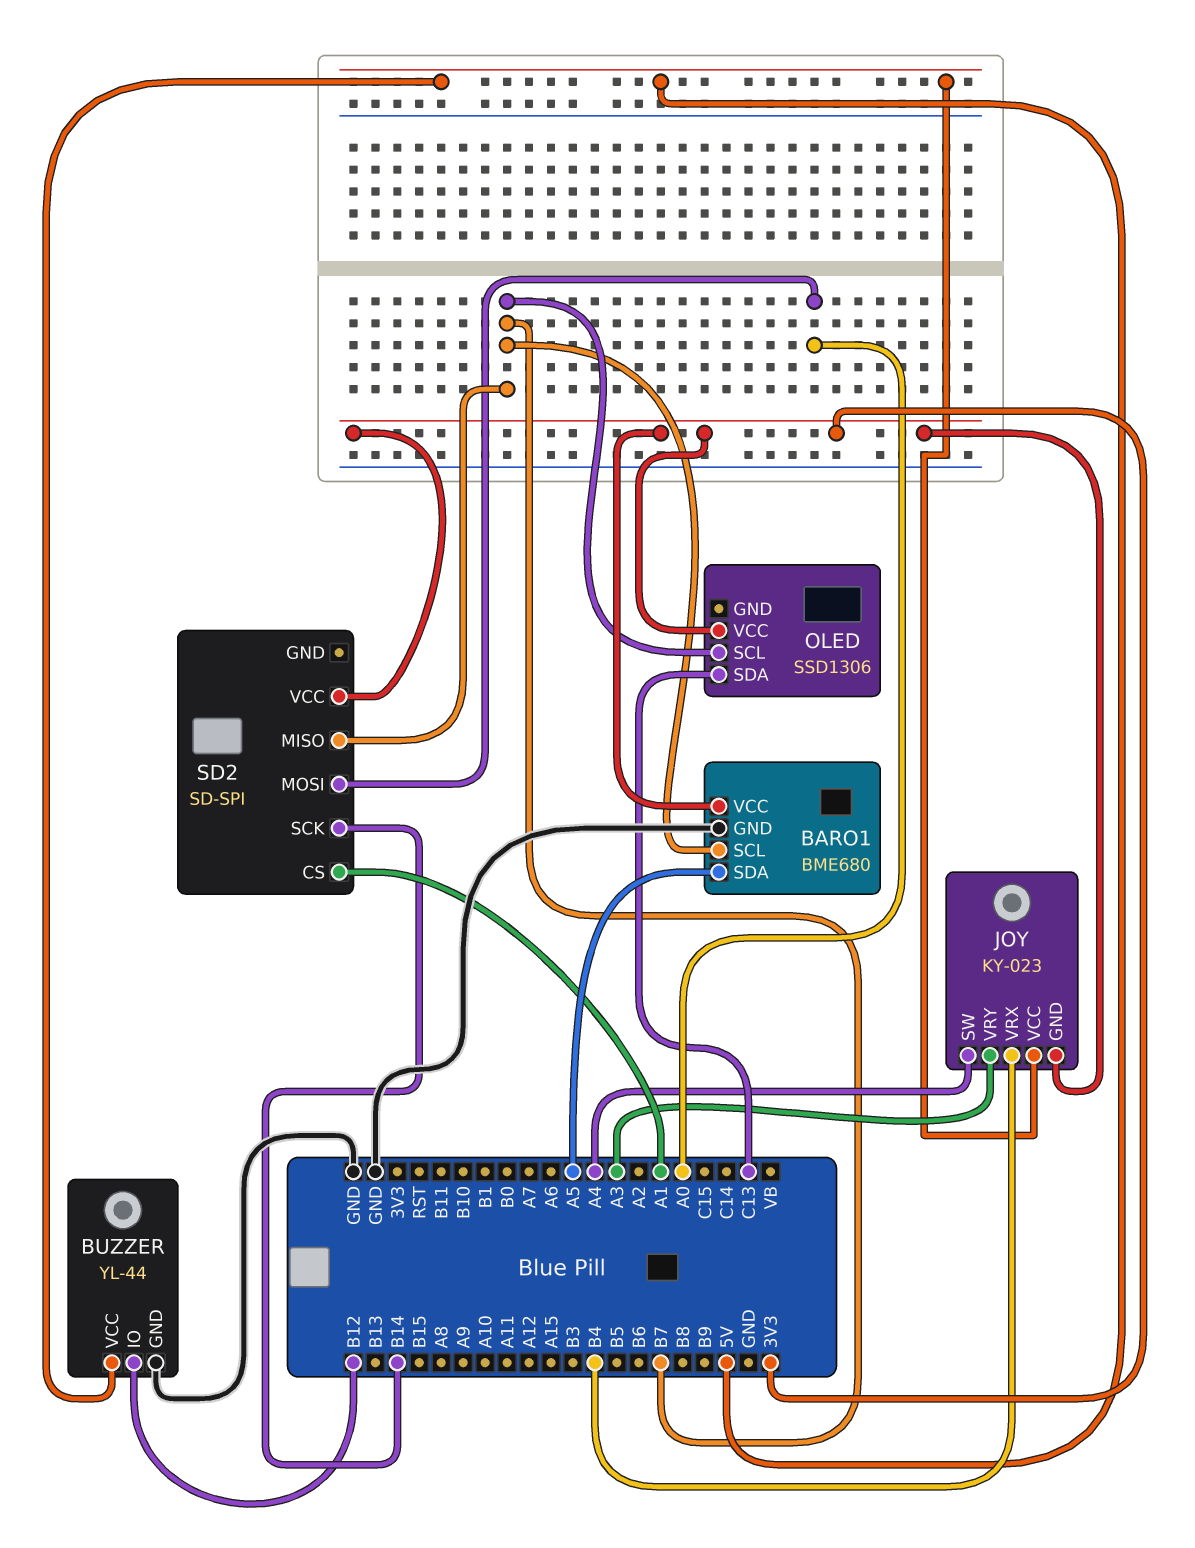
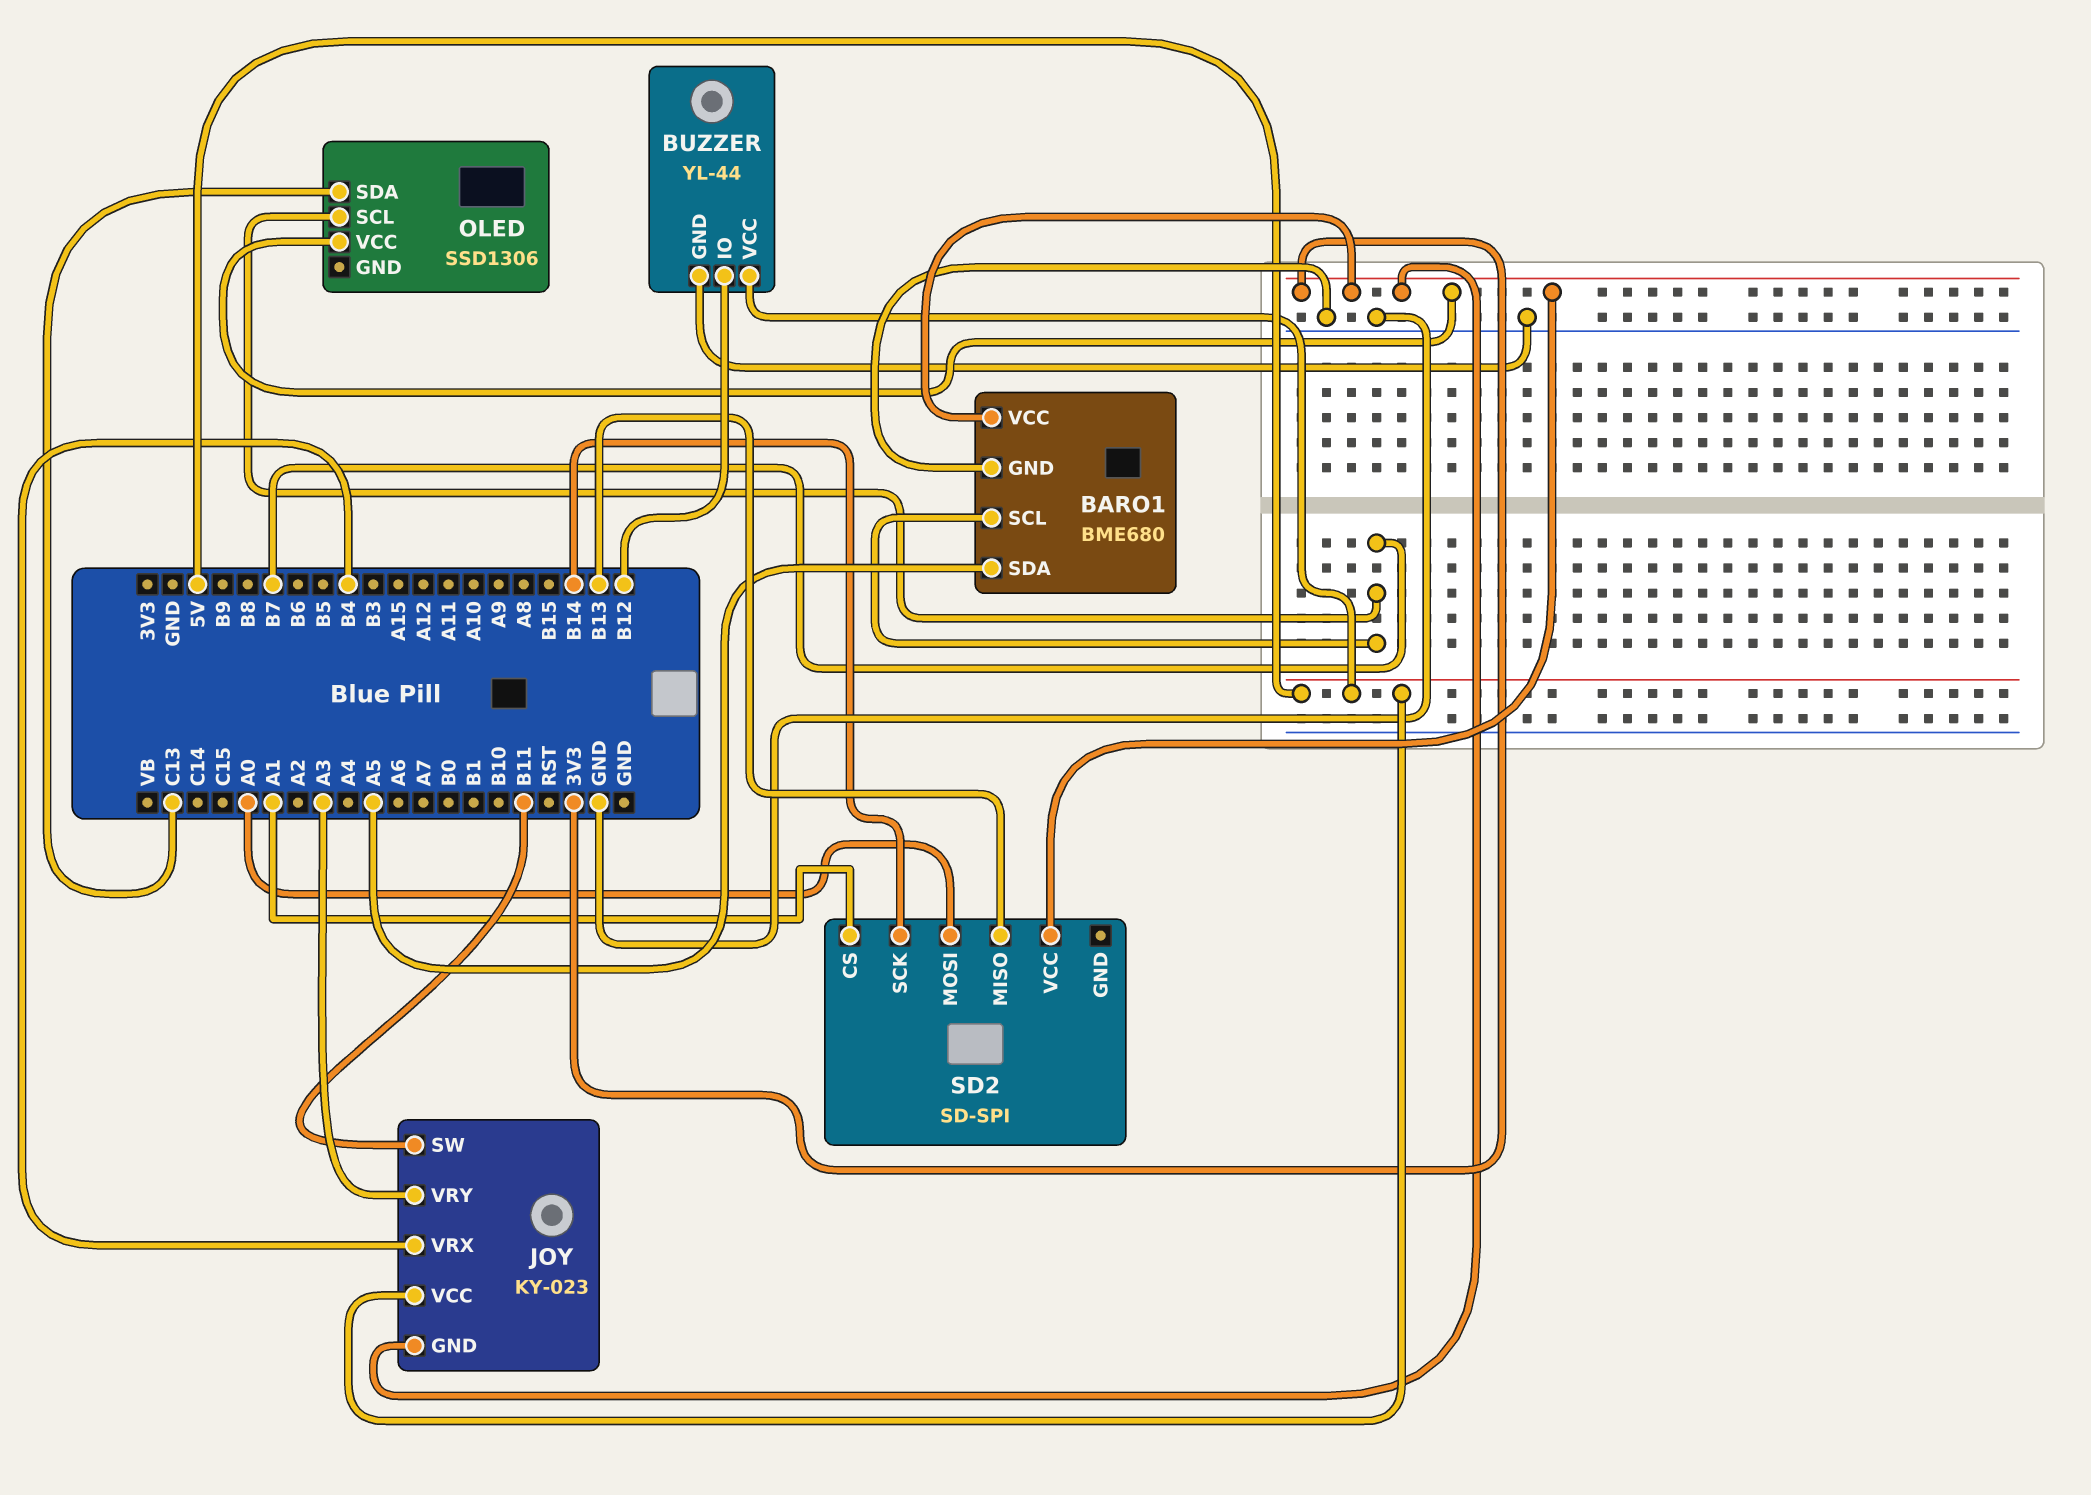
JOY pin SW: A4 -> B11
SD2 pin MISO: B7 -> B13

